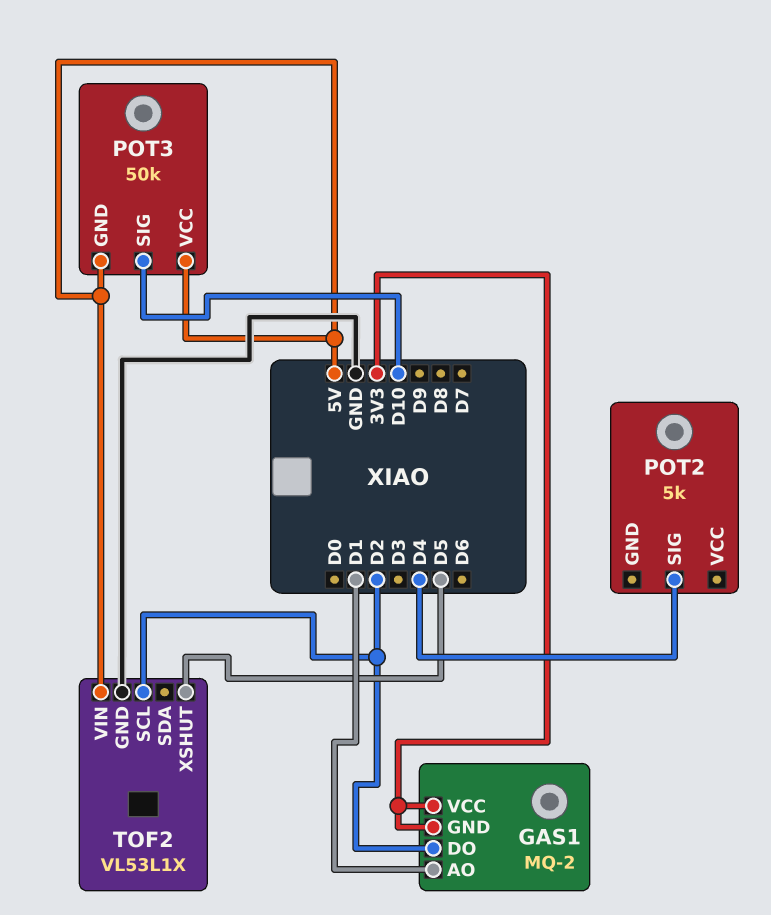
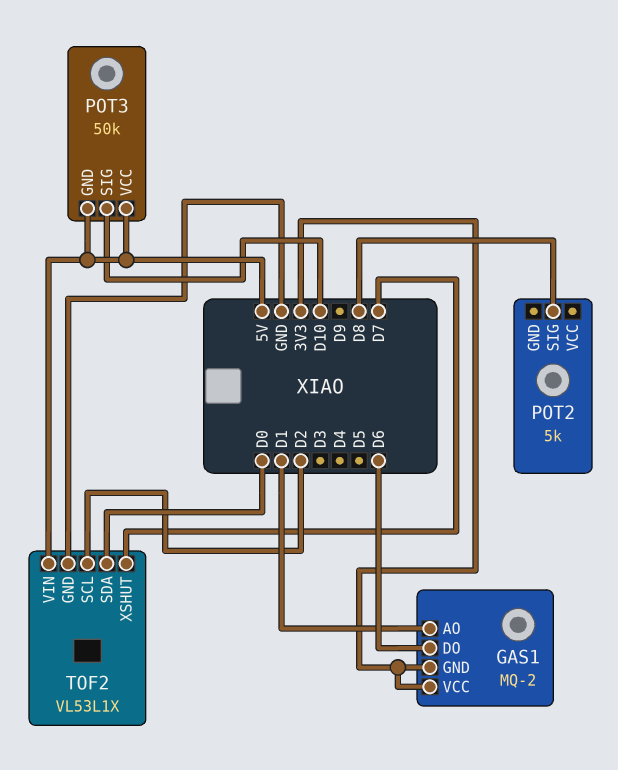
GAS1 pin DO: D2 -> D6
POT2 pin SIG: D4 -> D8
TOF2 pin SDA: none -> D0
TOF2 pin XSHUT: D5 -> D7

